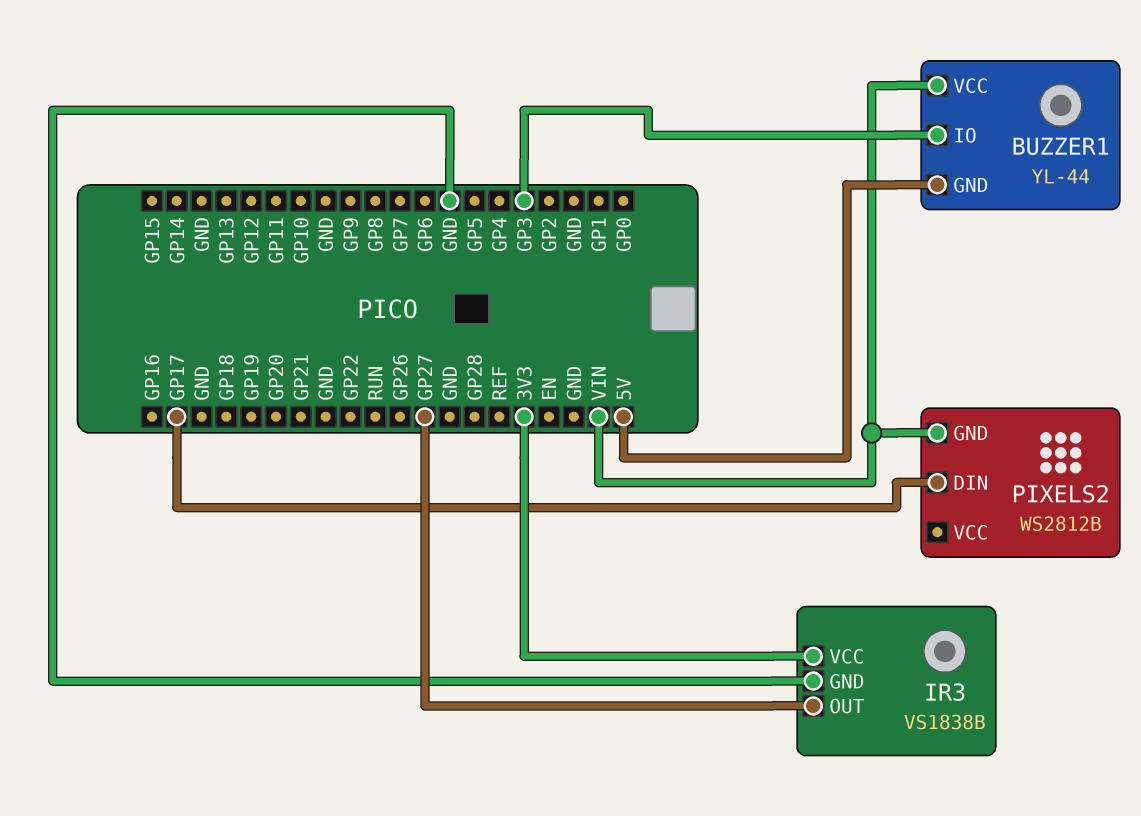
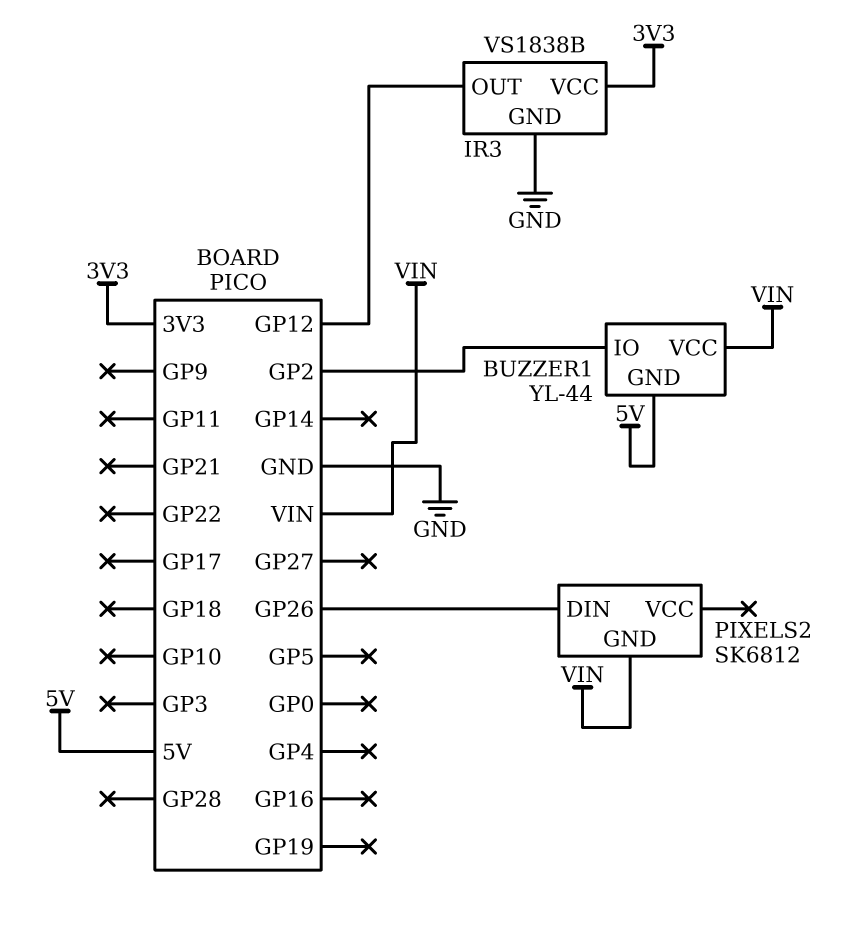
BUZZER1 pin IO: GP3 -> GP2
IR3 pin OUT: GP27 -> GP12
PIXELS2: WS2812B -> SK6812
PIXELS2 pin DIN: GP17 -> GP26

